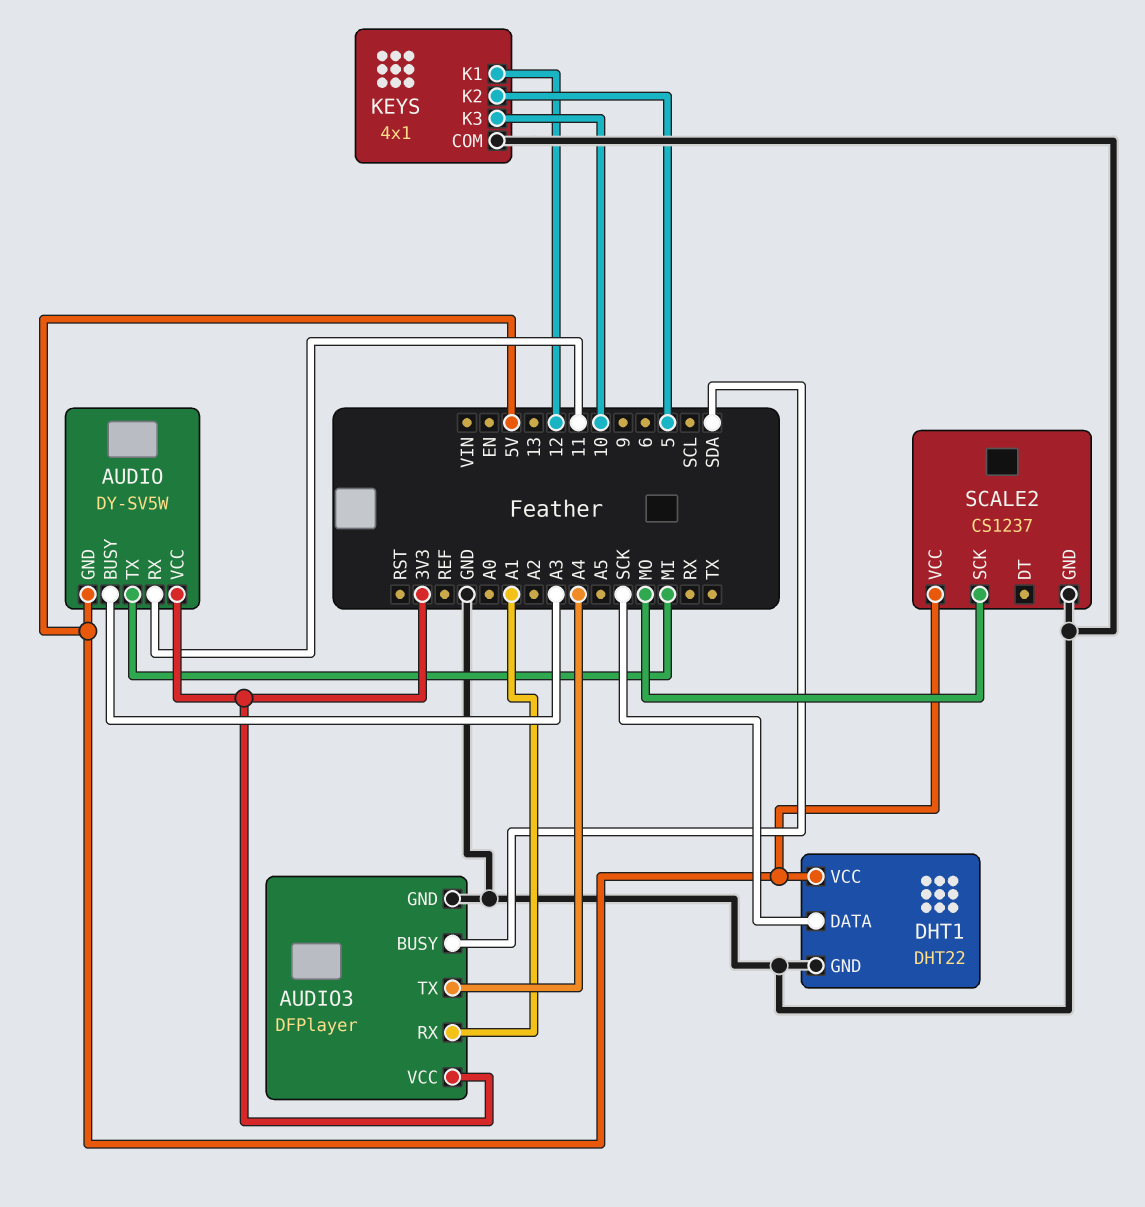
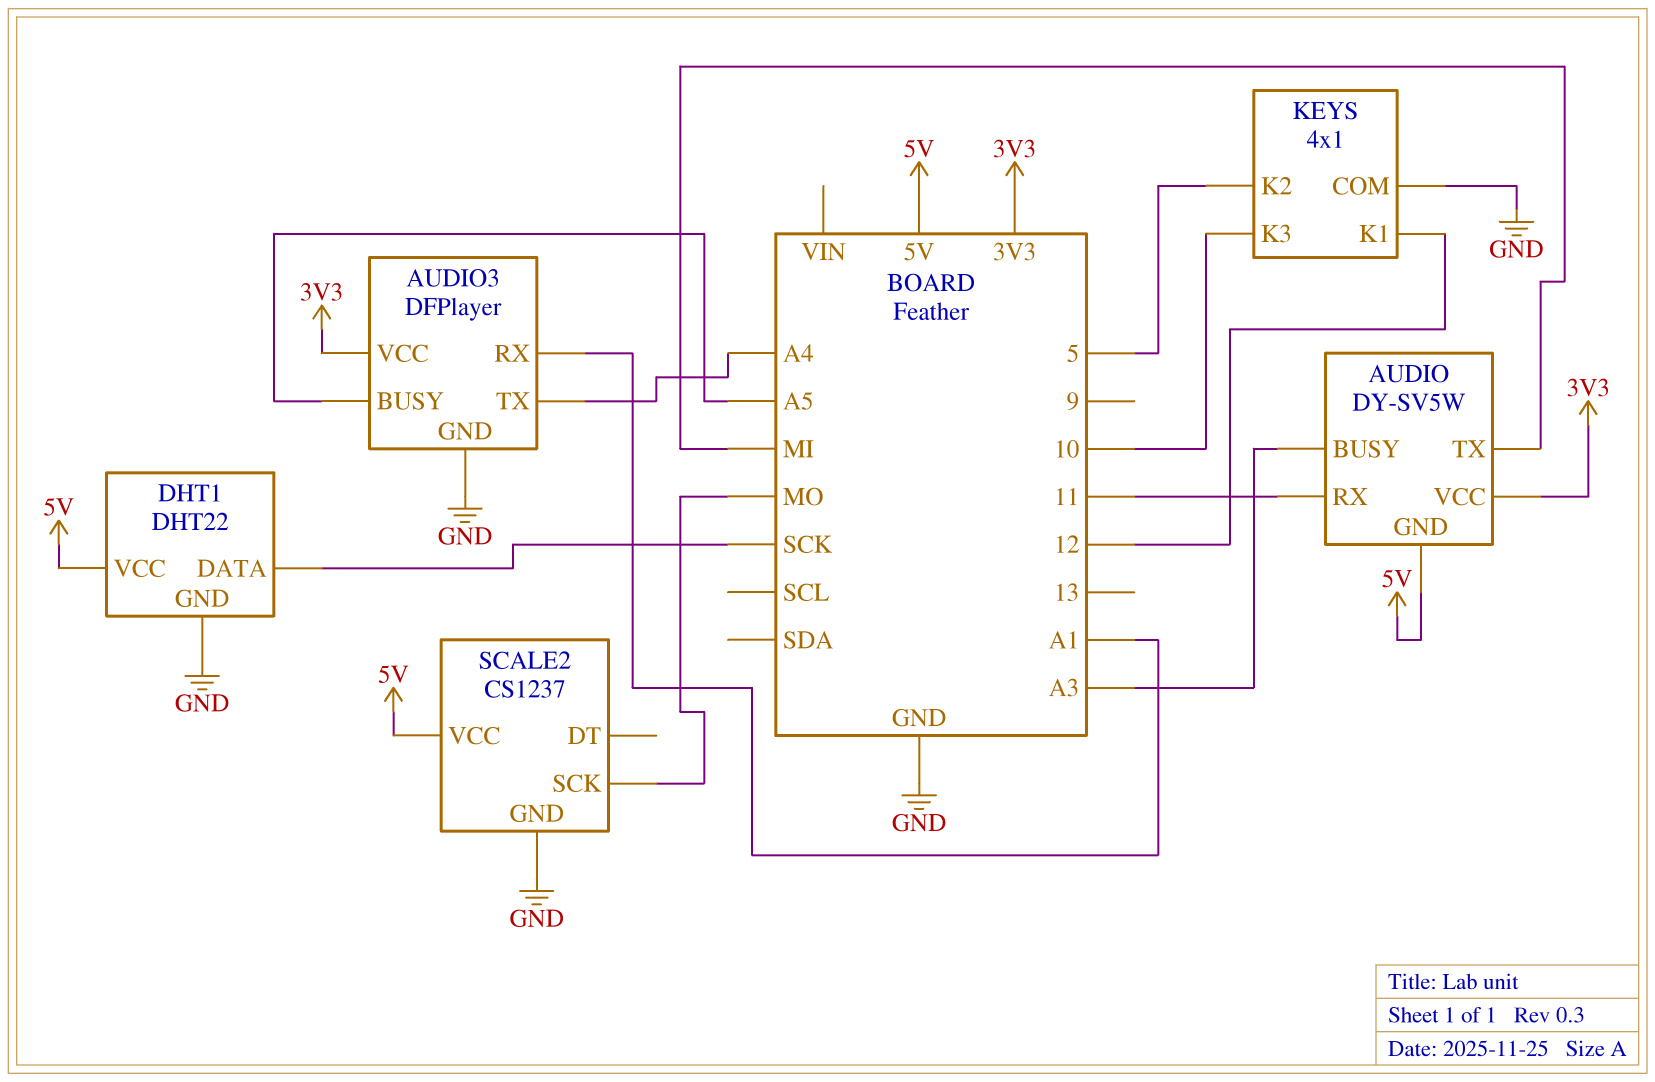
AUDIO3 pin BUSY: SDA -> A5

